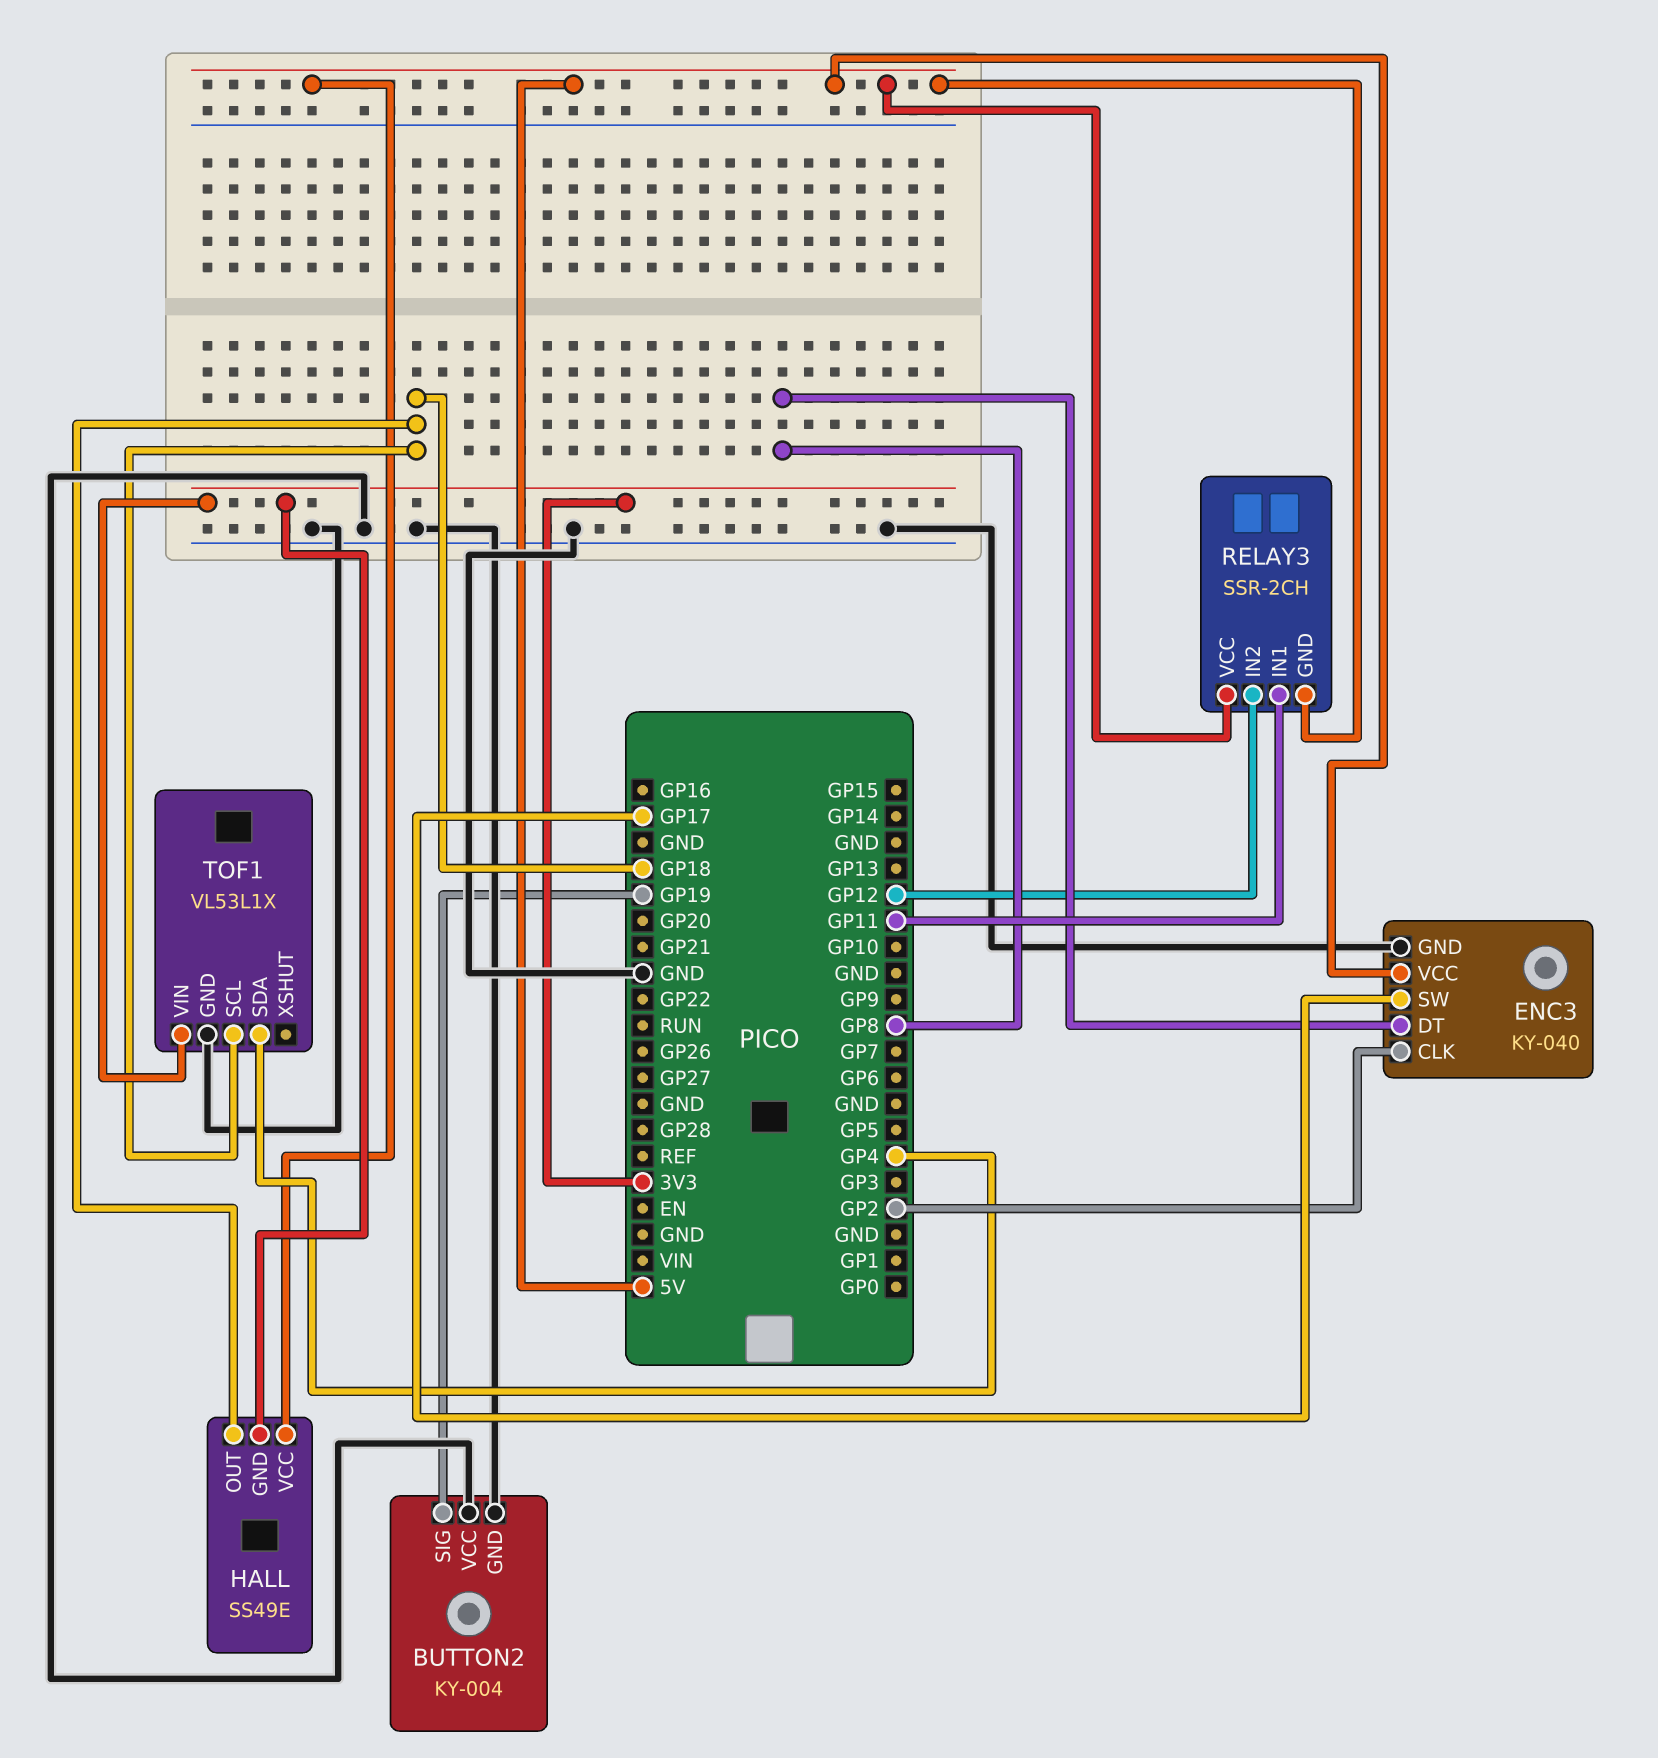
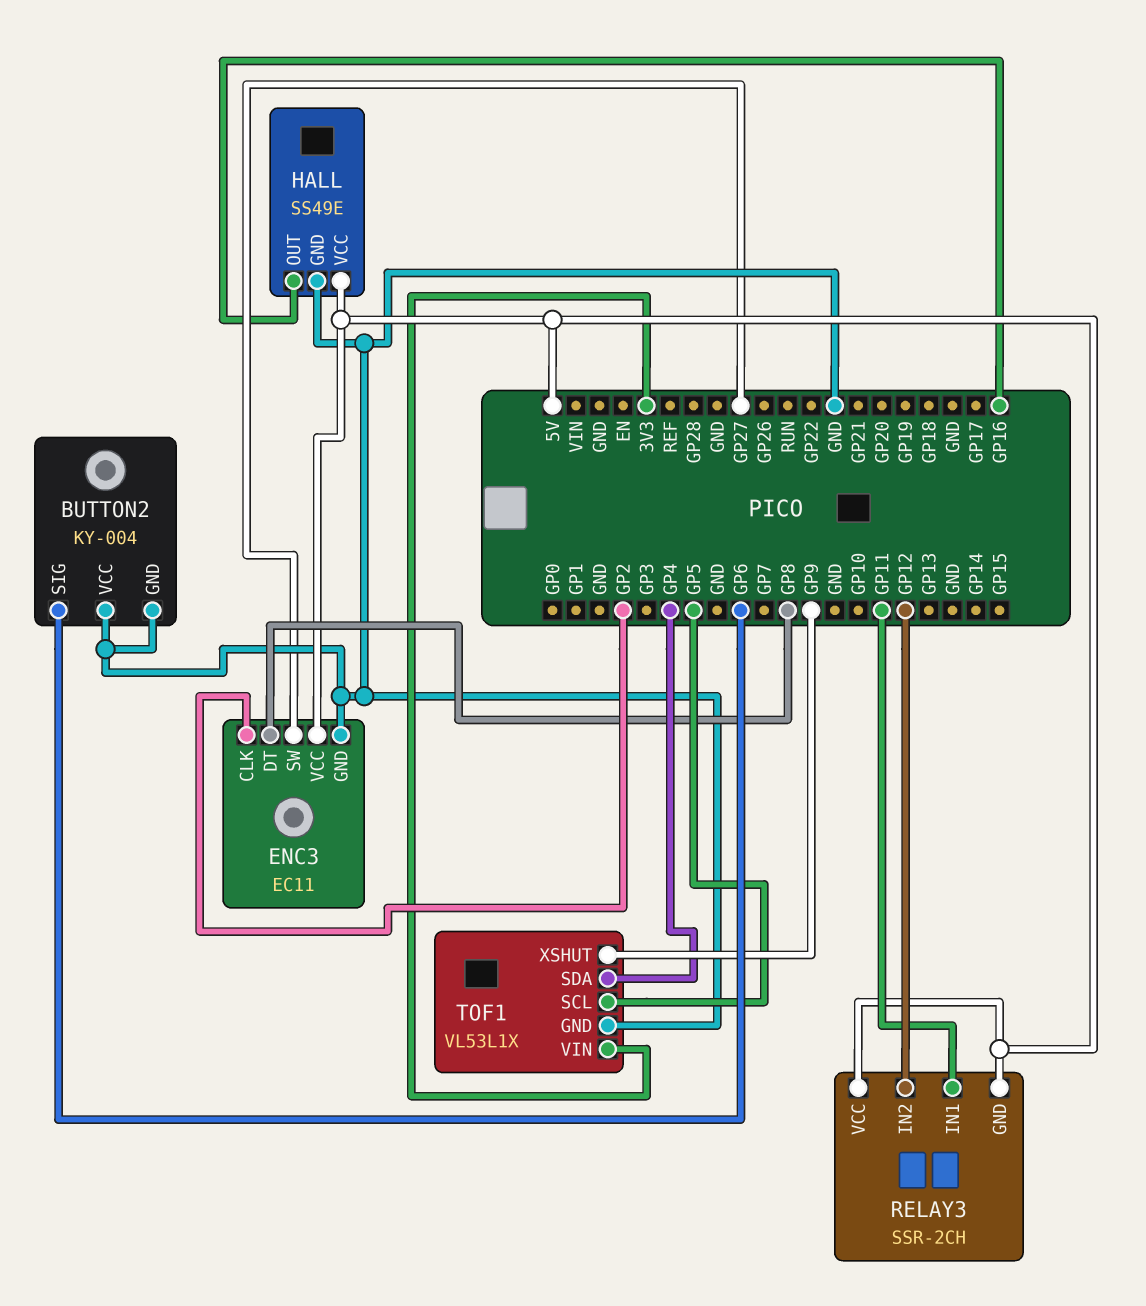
BUTTON2 pin SIG: GP19 -> GP6
ENC3: KY-040 -> EC11
ENC3 pin SW: GP17 -> GP27
HALL pin GND: 3V3 -> GND
HALL pin OUT: GP18 -> GP16
TOF1 pin SCL: GP18 -> GP5
TOF1 pin XSHUT: none -> GP9

